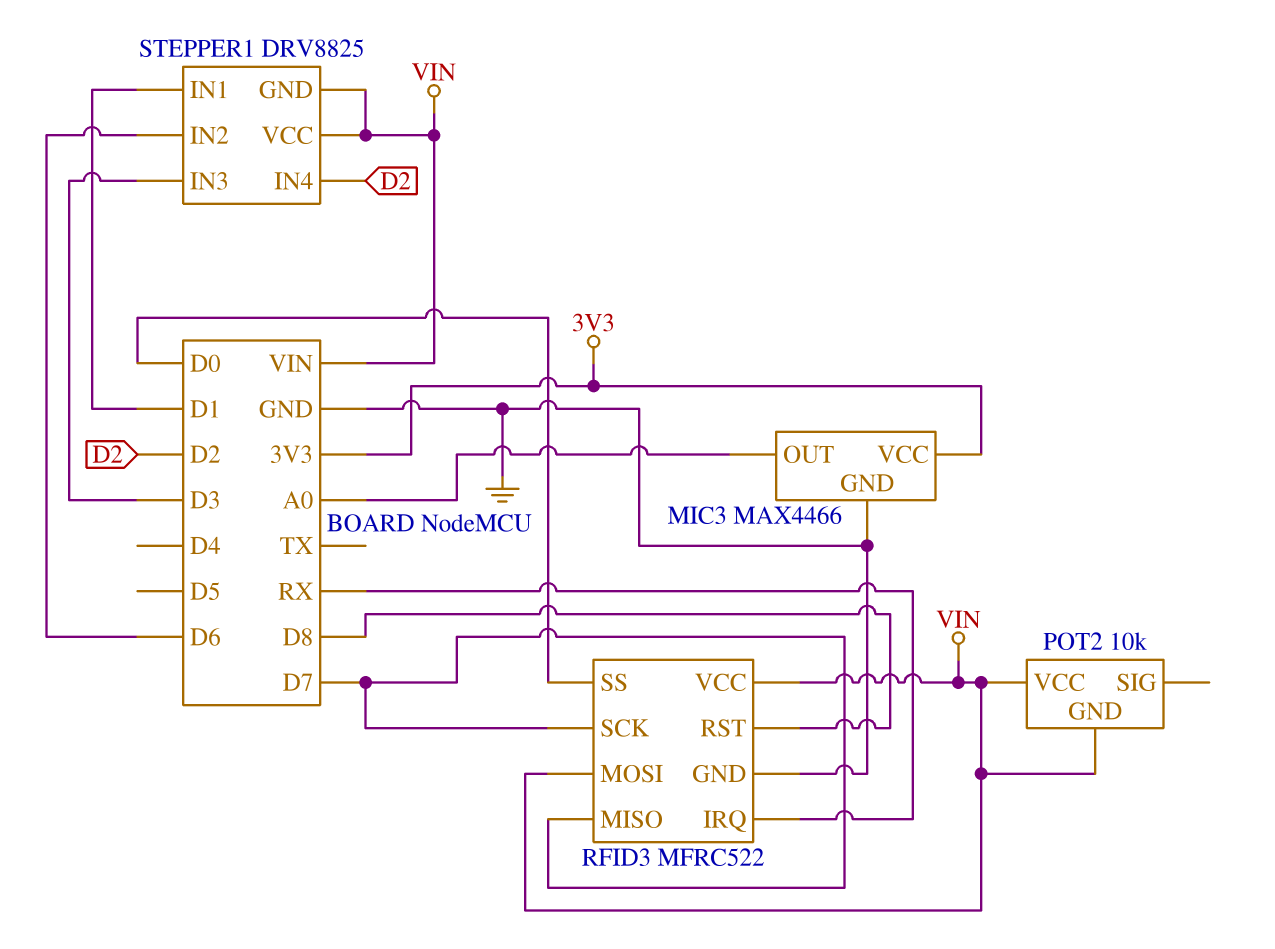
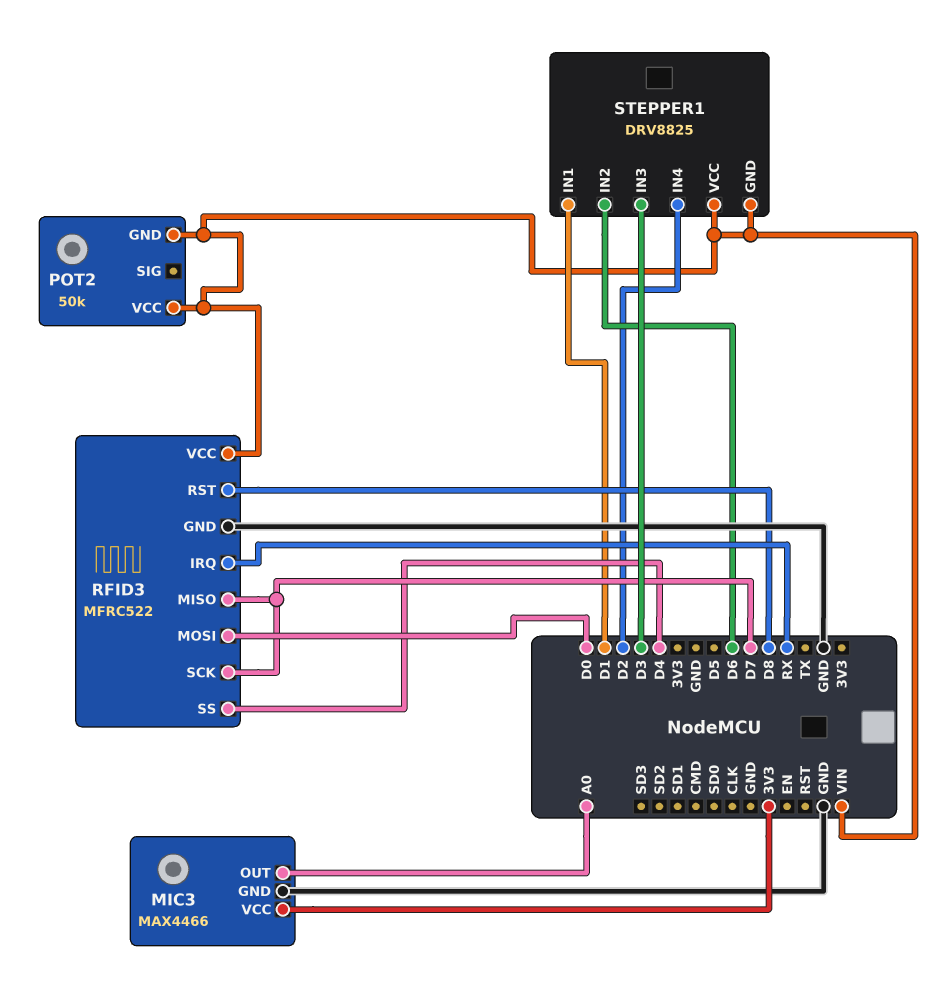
POT2: 10k -> 50k
RFID3 pin MOSI: VIN -> D0
RFID3 pin SS: D0 -> D4

